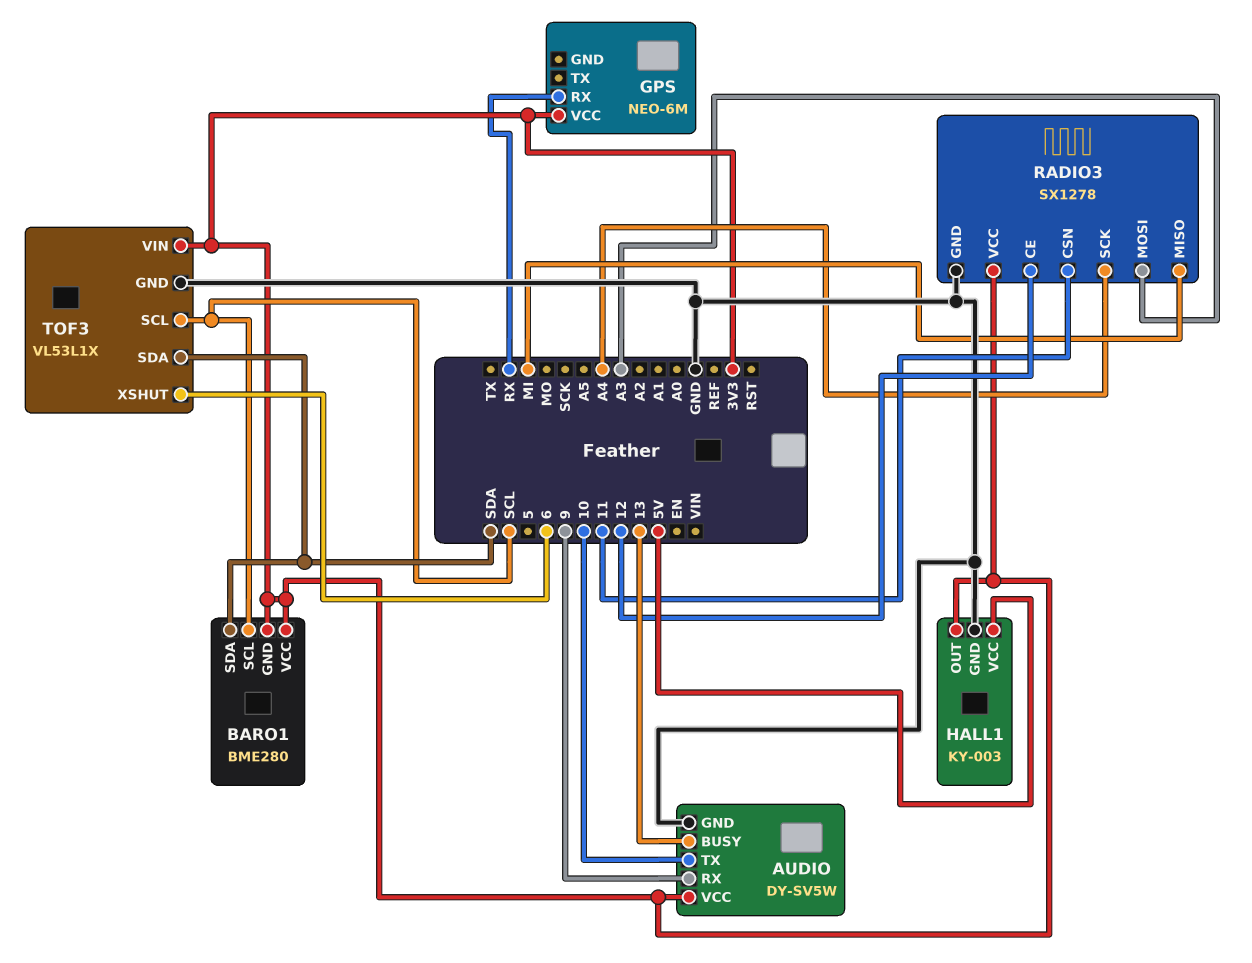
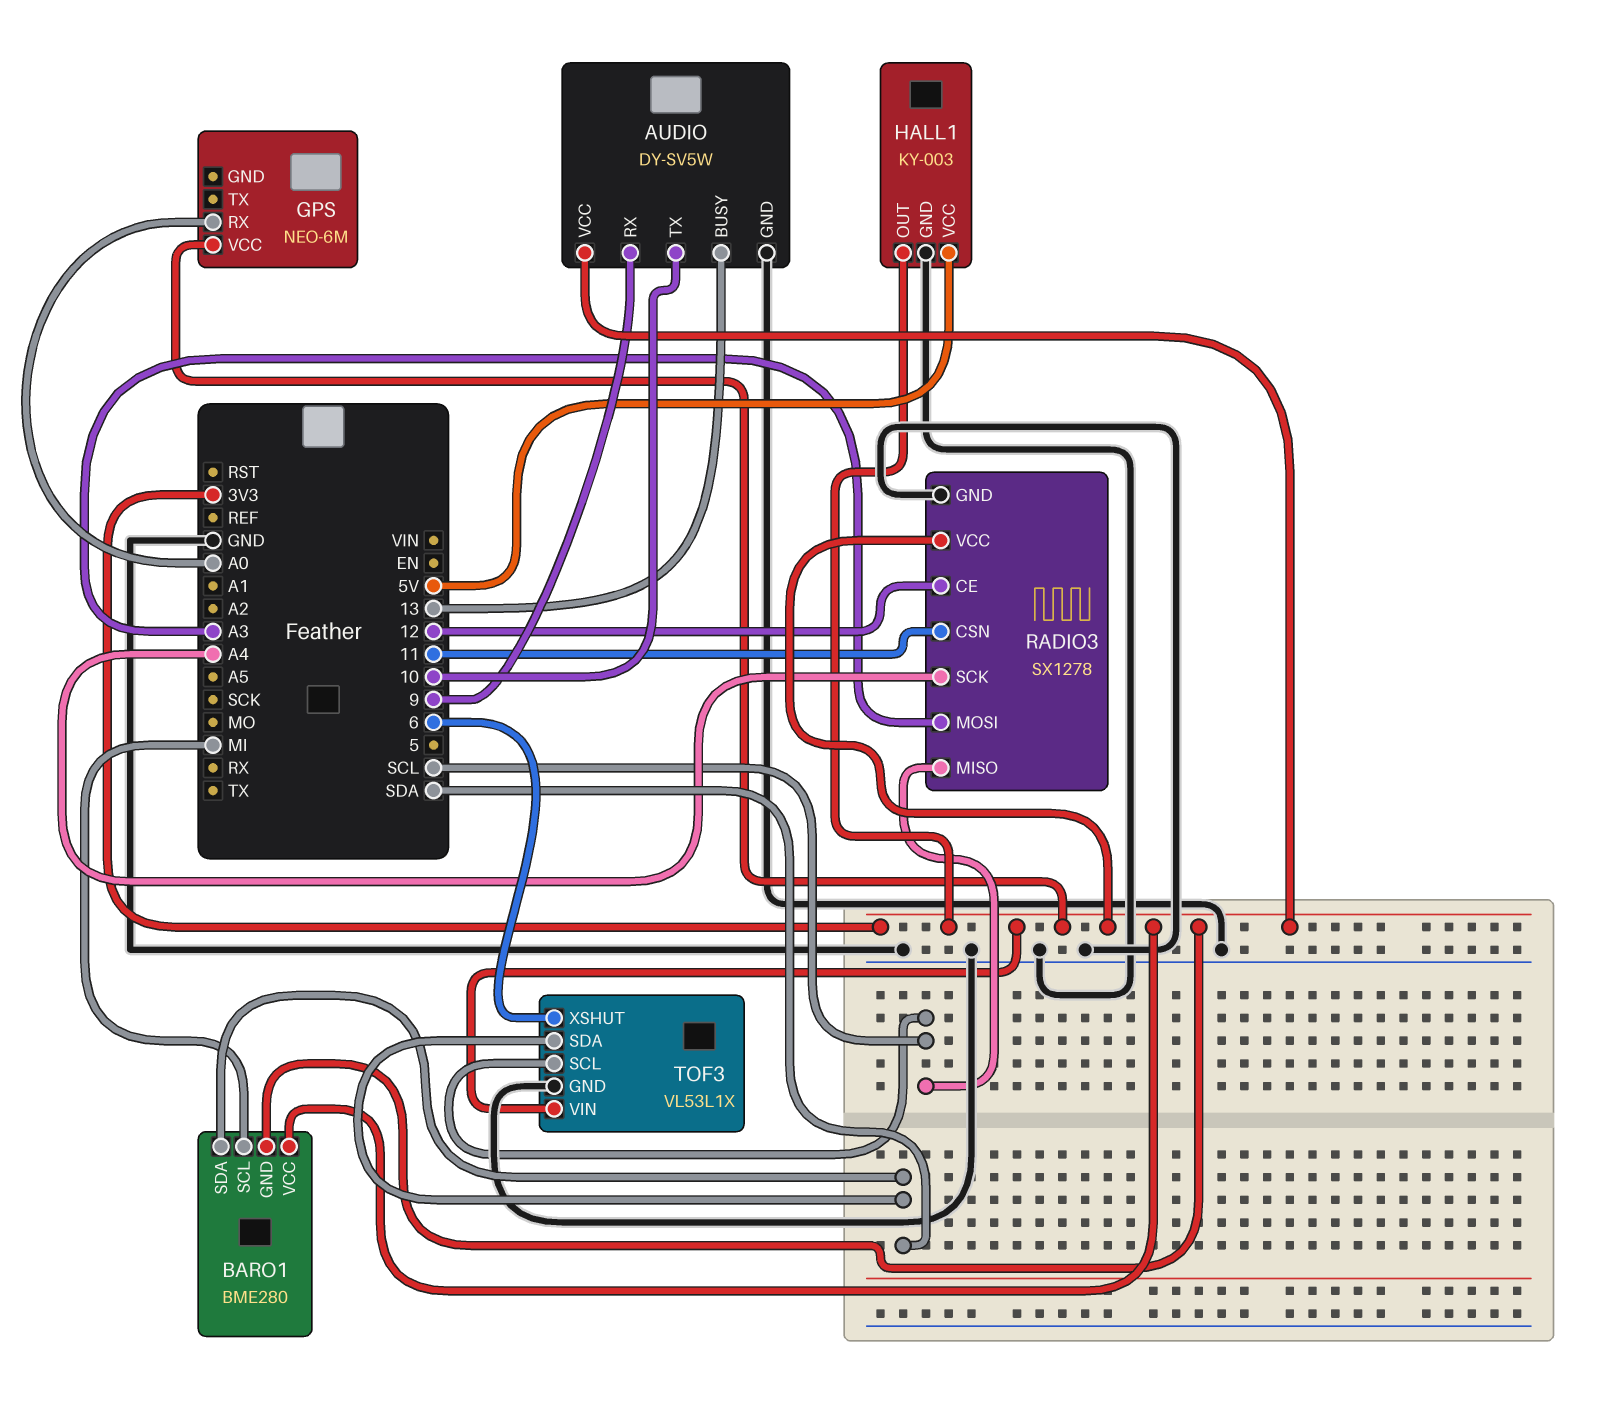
BARO1 pin SCL: SCL -> MI
GPS pin RX: RX -> A0
RADIO3 pin MISO: MI -> SCL

